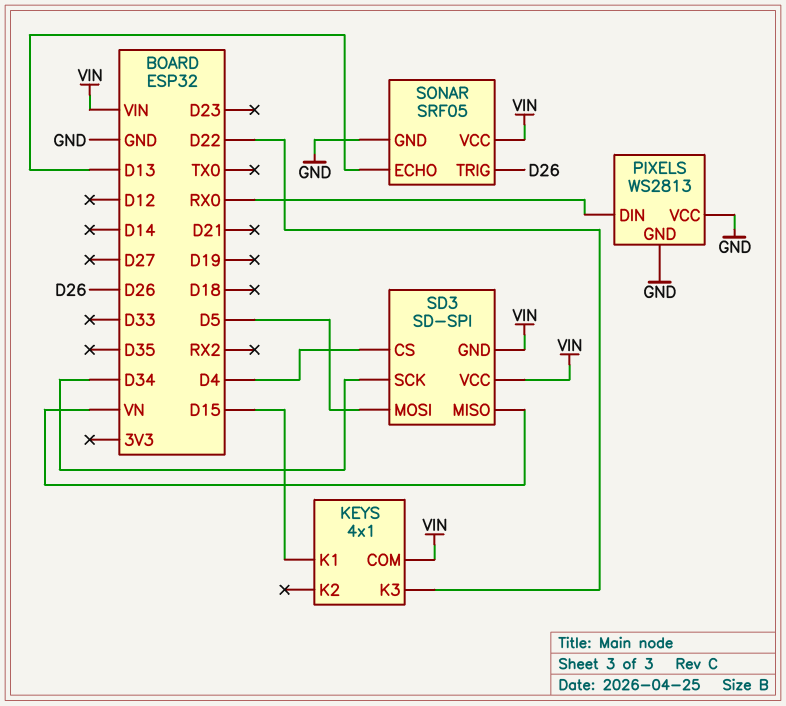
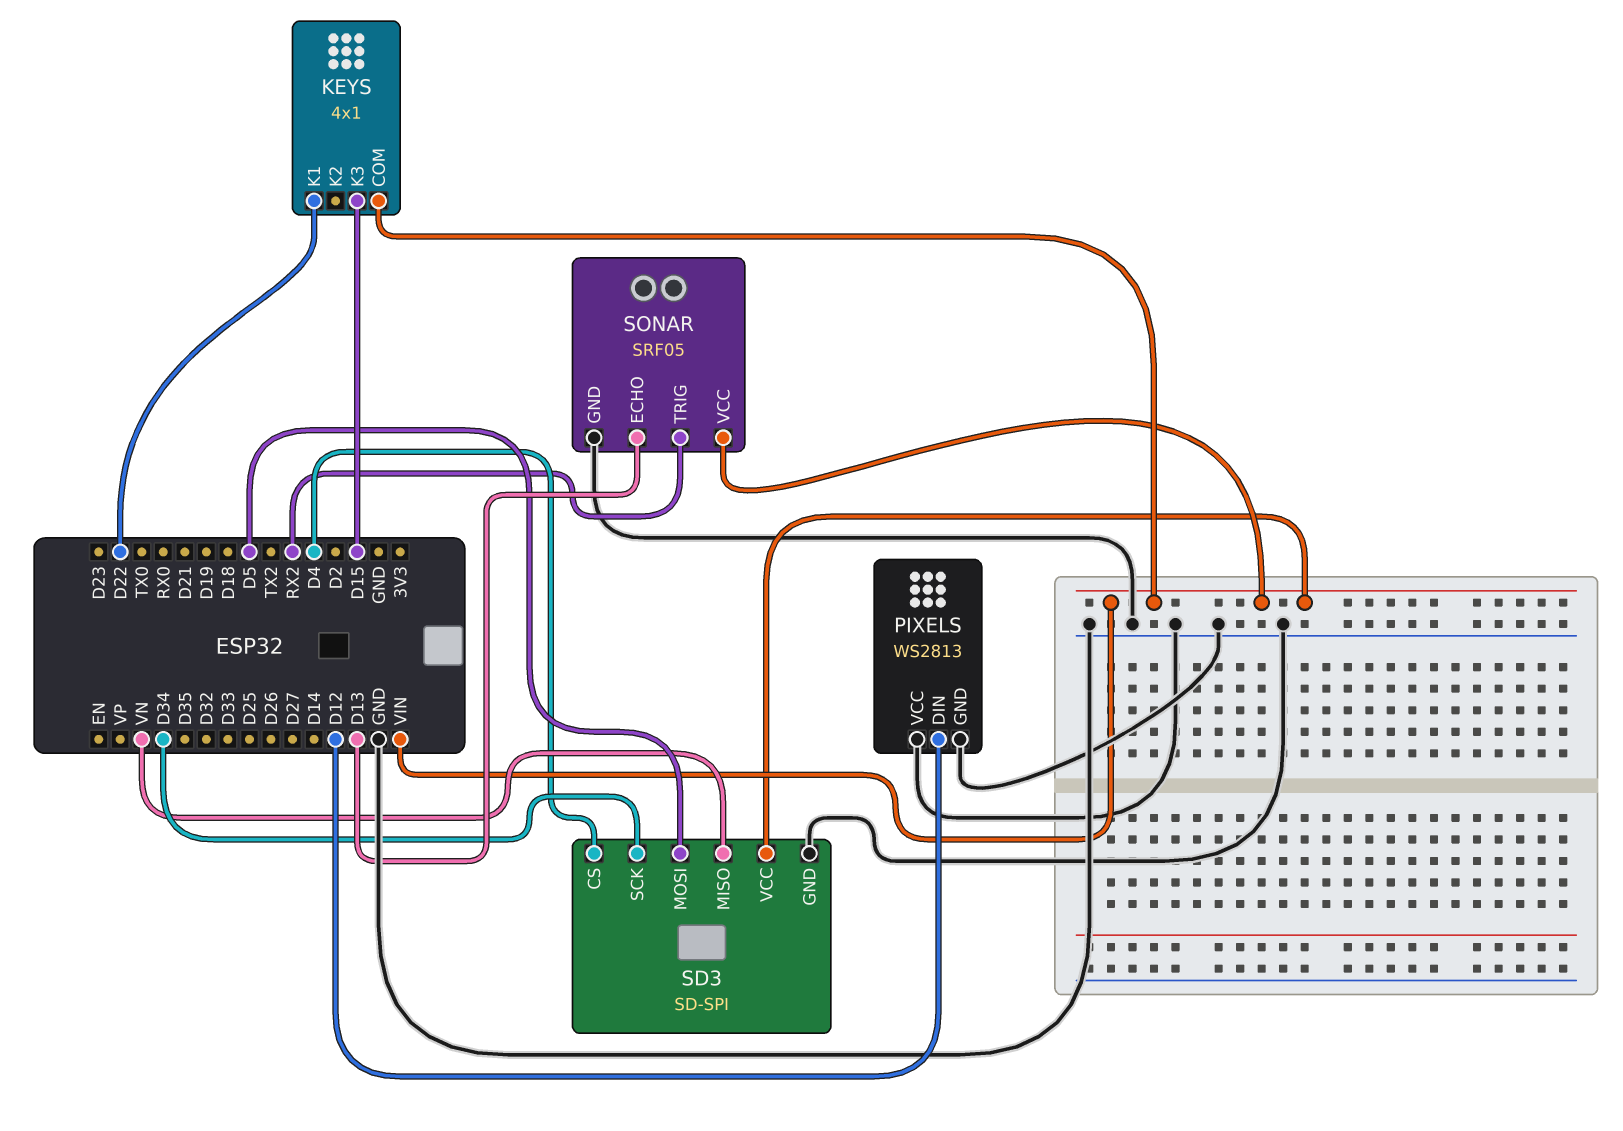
KEYS pin K1: D15 -> D22
KEYS pin K3: D22 -> D15
PIXELS pin DIN: RX0 -> D12
SD3 pin GND: VIN -> GND
SONAR pin TRIG: D26 -> RX2

